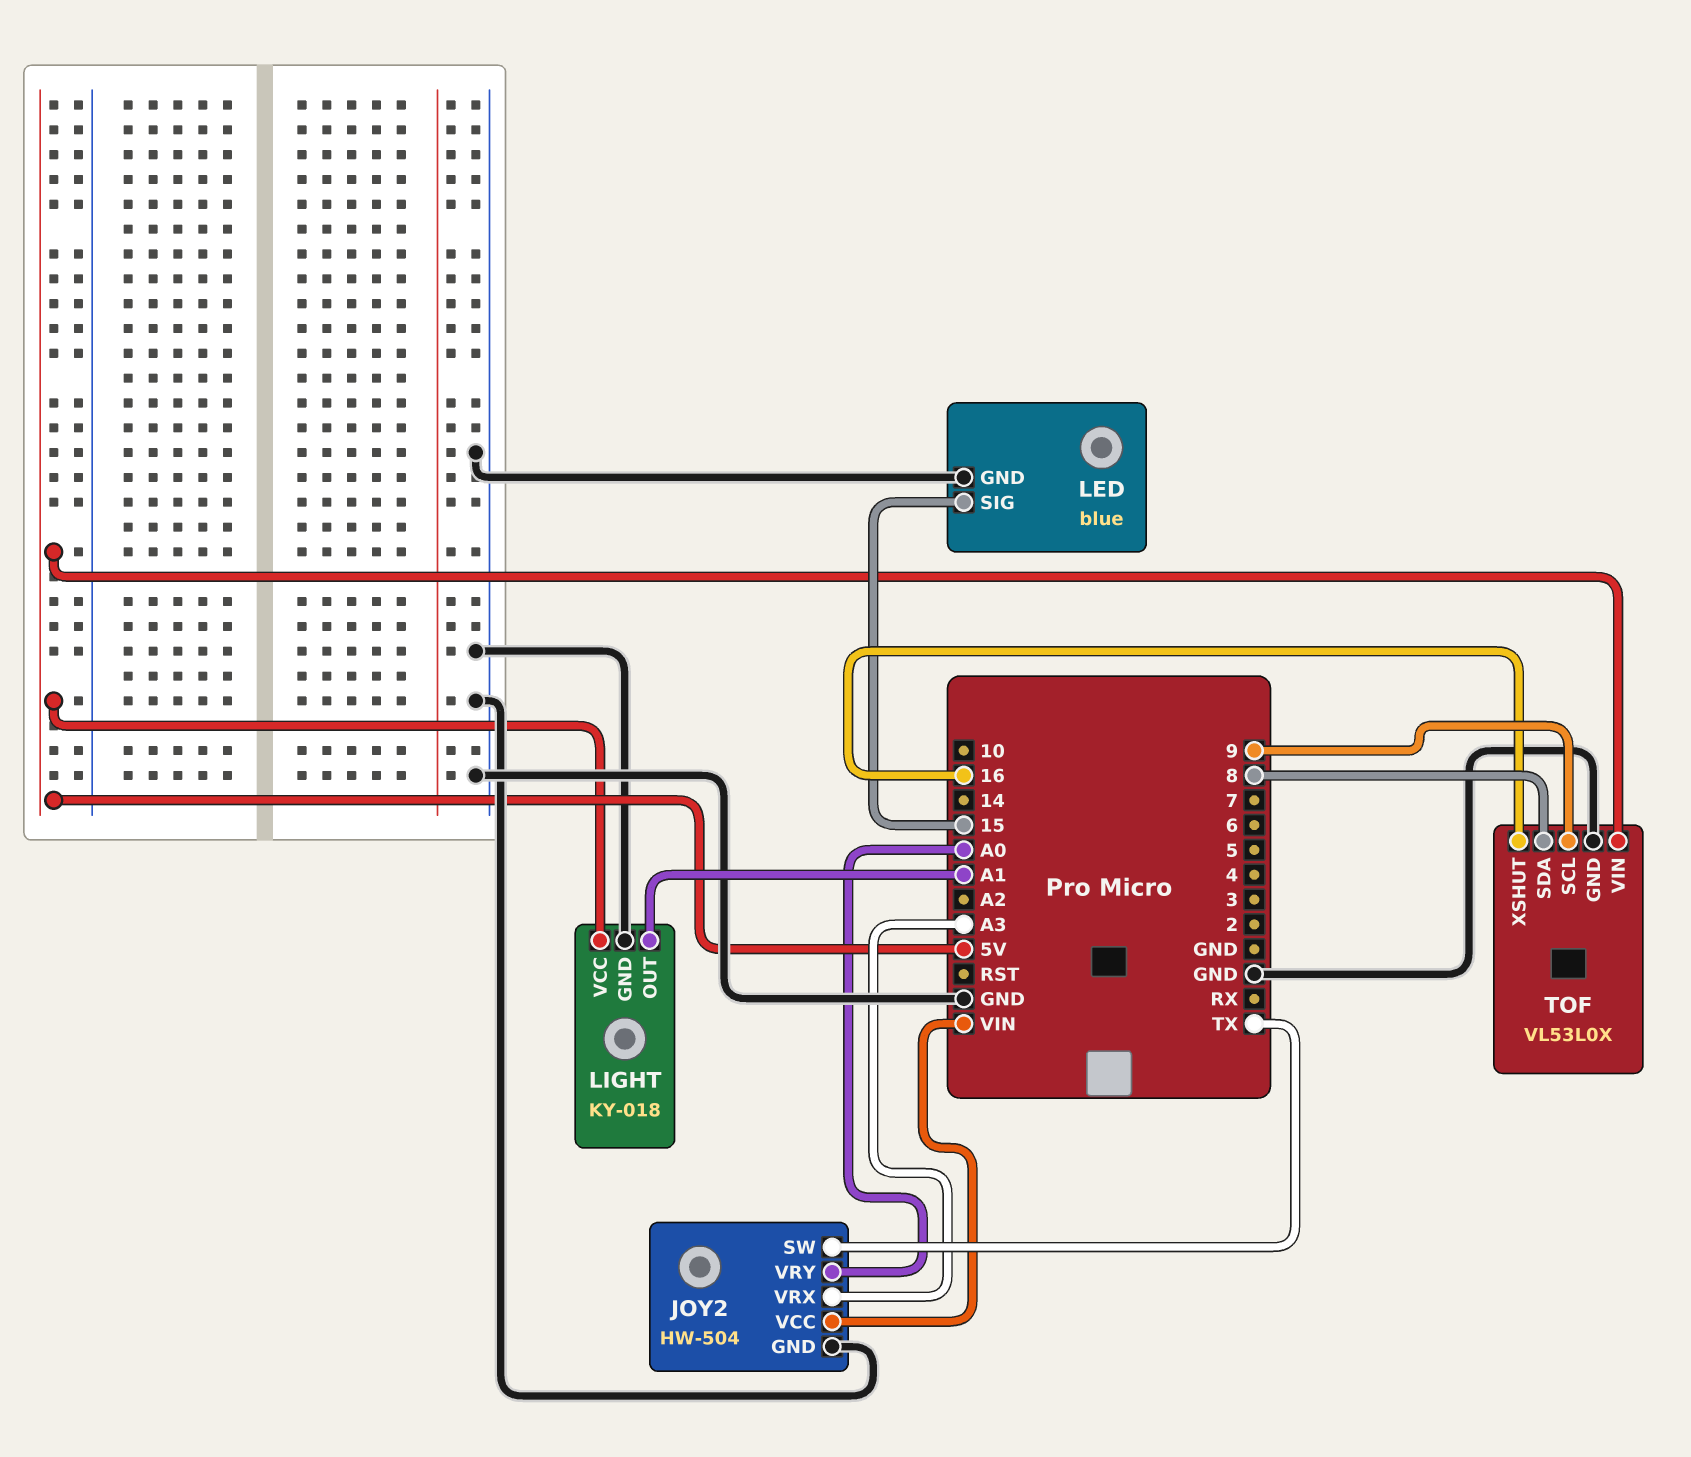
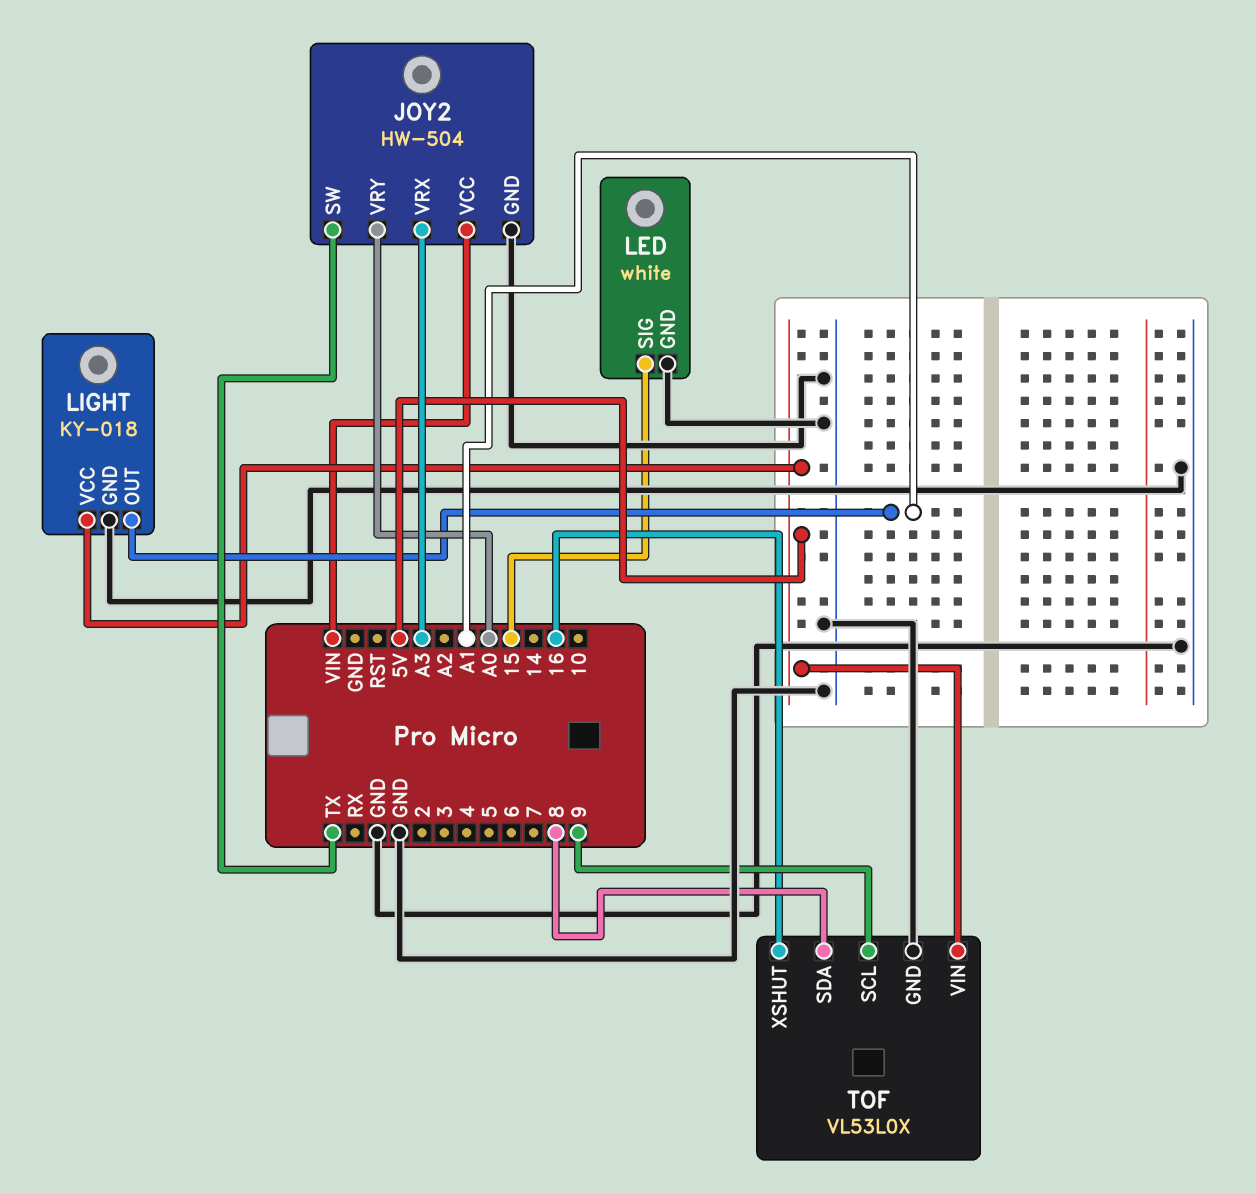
LED: blue -> white

